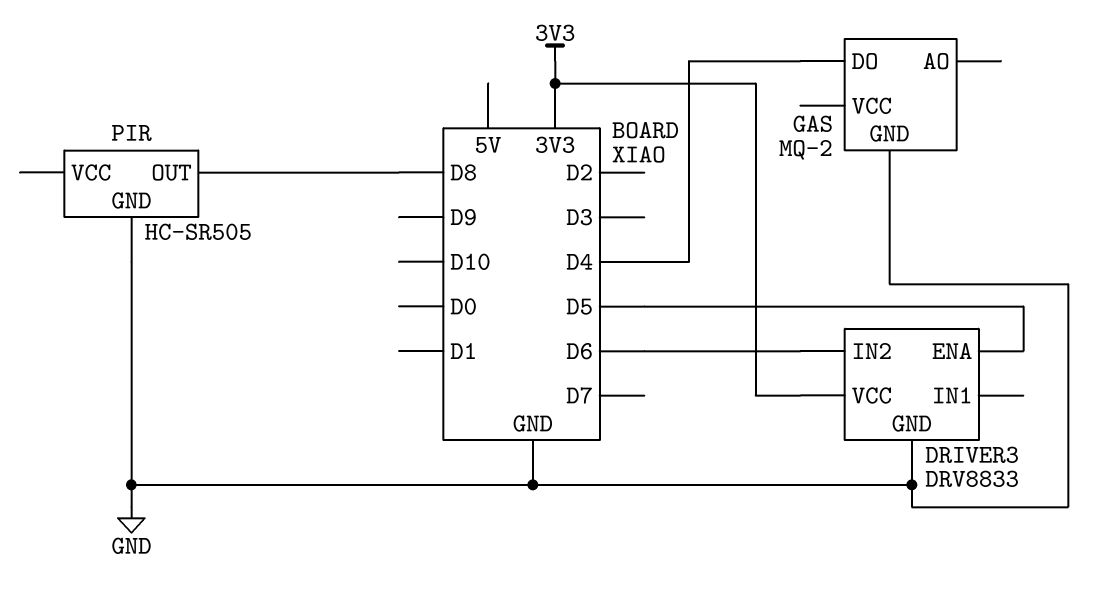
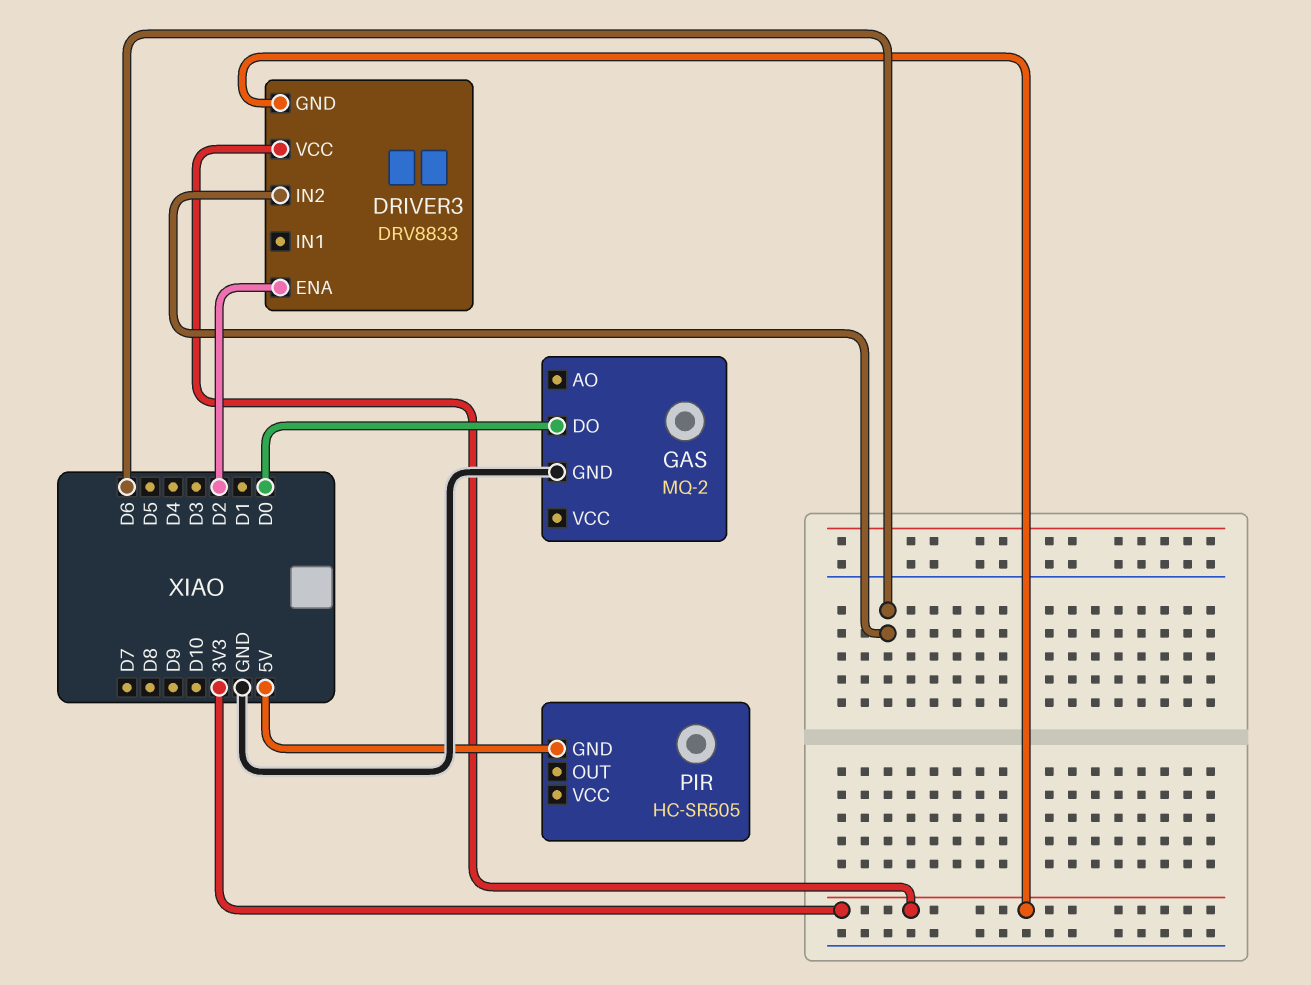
DRIVER3 pin ENA: D5 -> D2
DRIVER3 pin GND: GND -> 3V3
GAS pin DO: D4 -> D0
PIR pin GND: GND -> 5V
PIR pin OUT: D8 -> none

